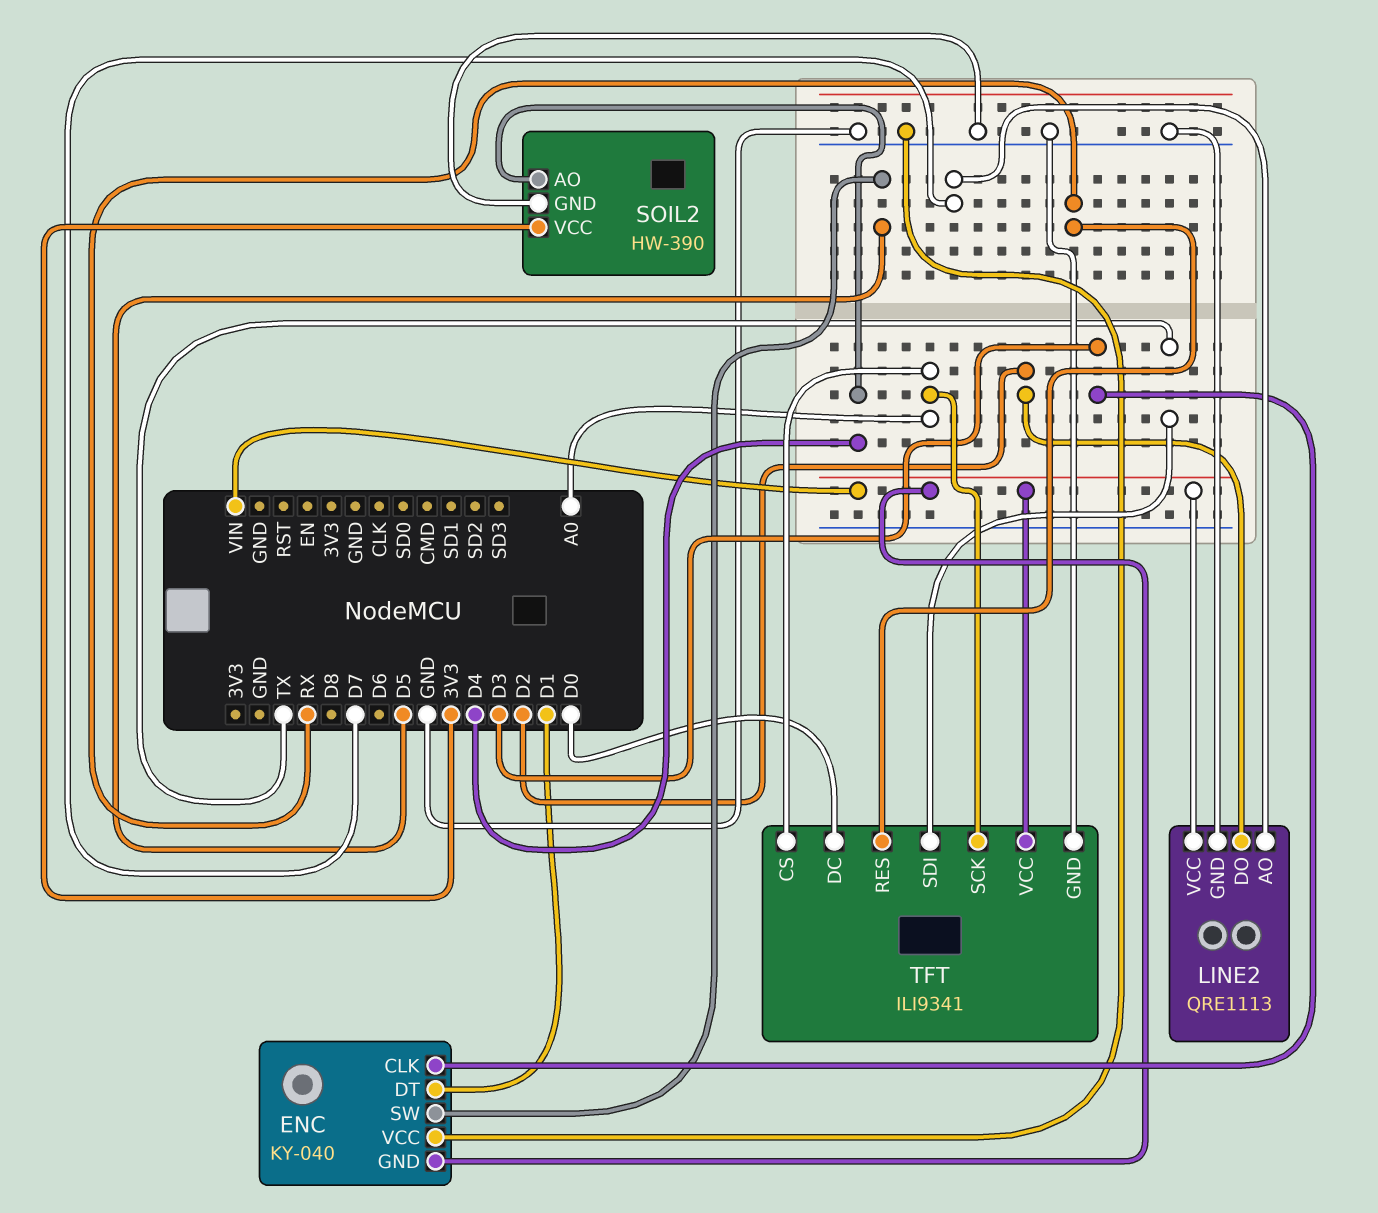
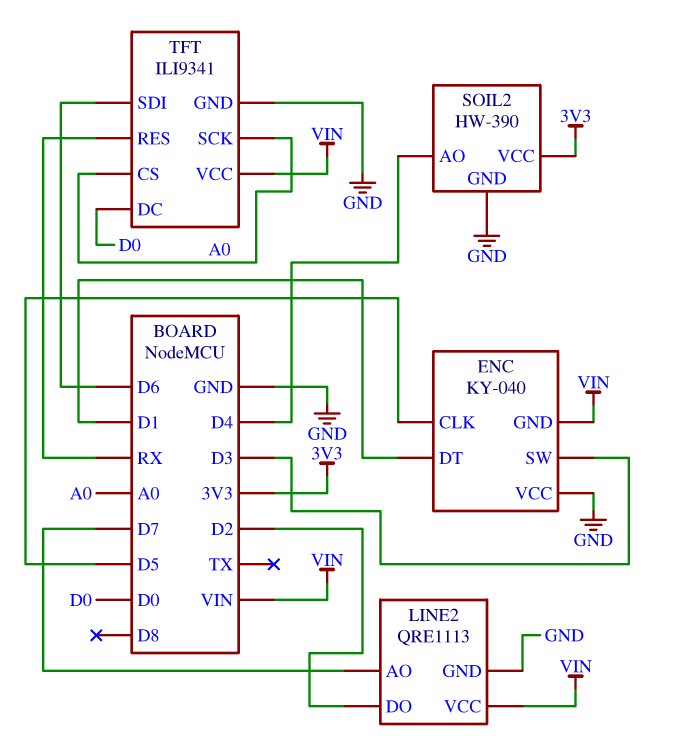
ENC pin CLK: D3 -> D5
ENC pin SW: D5 -> D3
TFT pin SDI: TX -> D6

